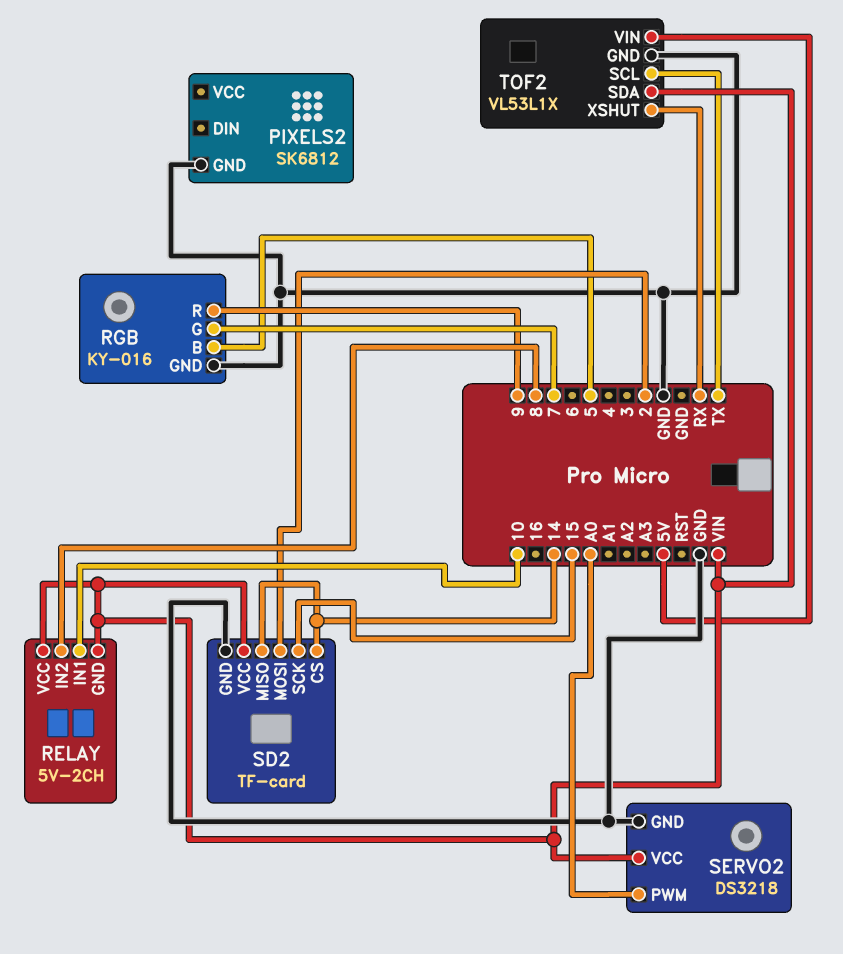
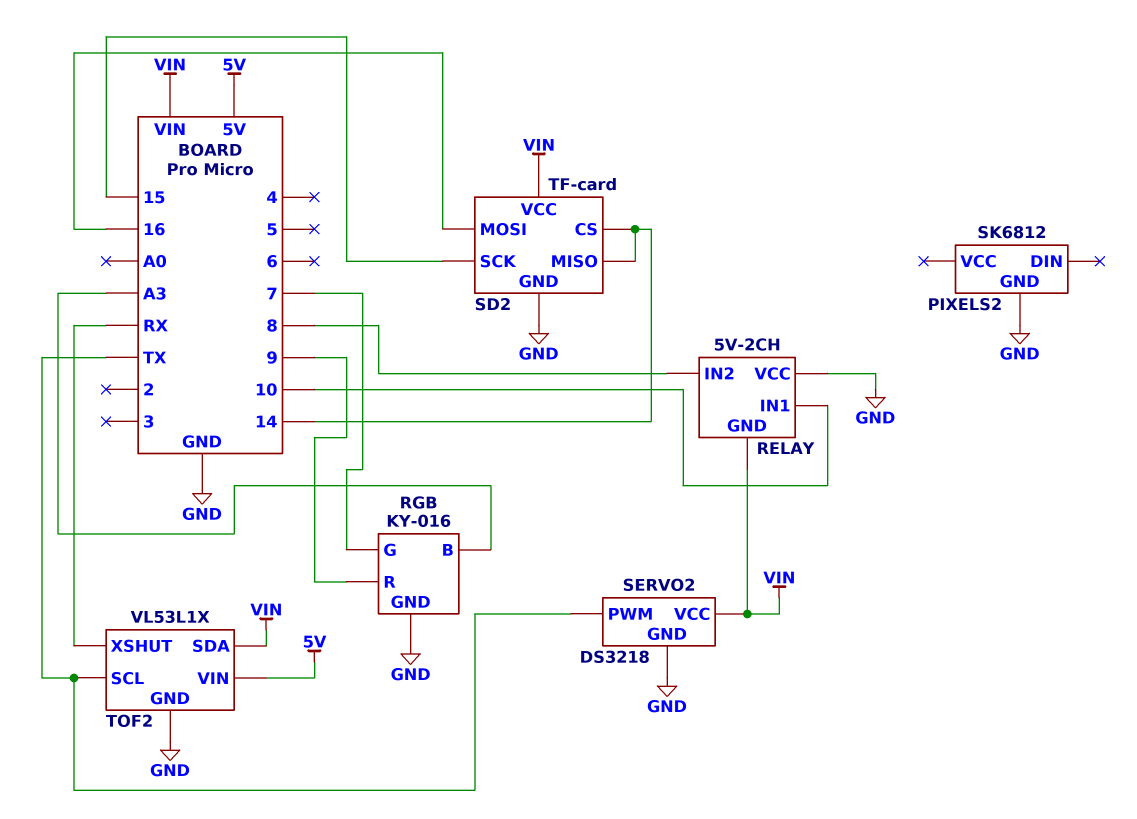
RELAY pin VCC: VIN -> GND
RGB pin B: 5 -> A3
SD2 pin MOSI: 2 -> 16
SERVO2 pin PWM: A0 -> TX

